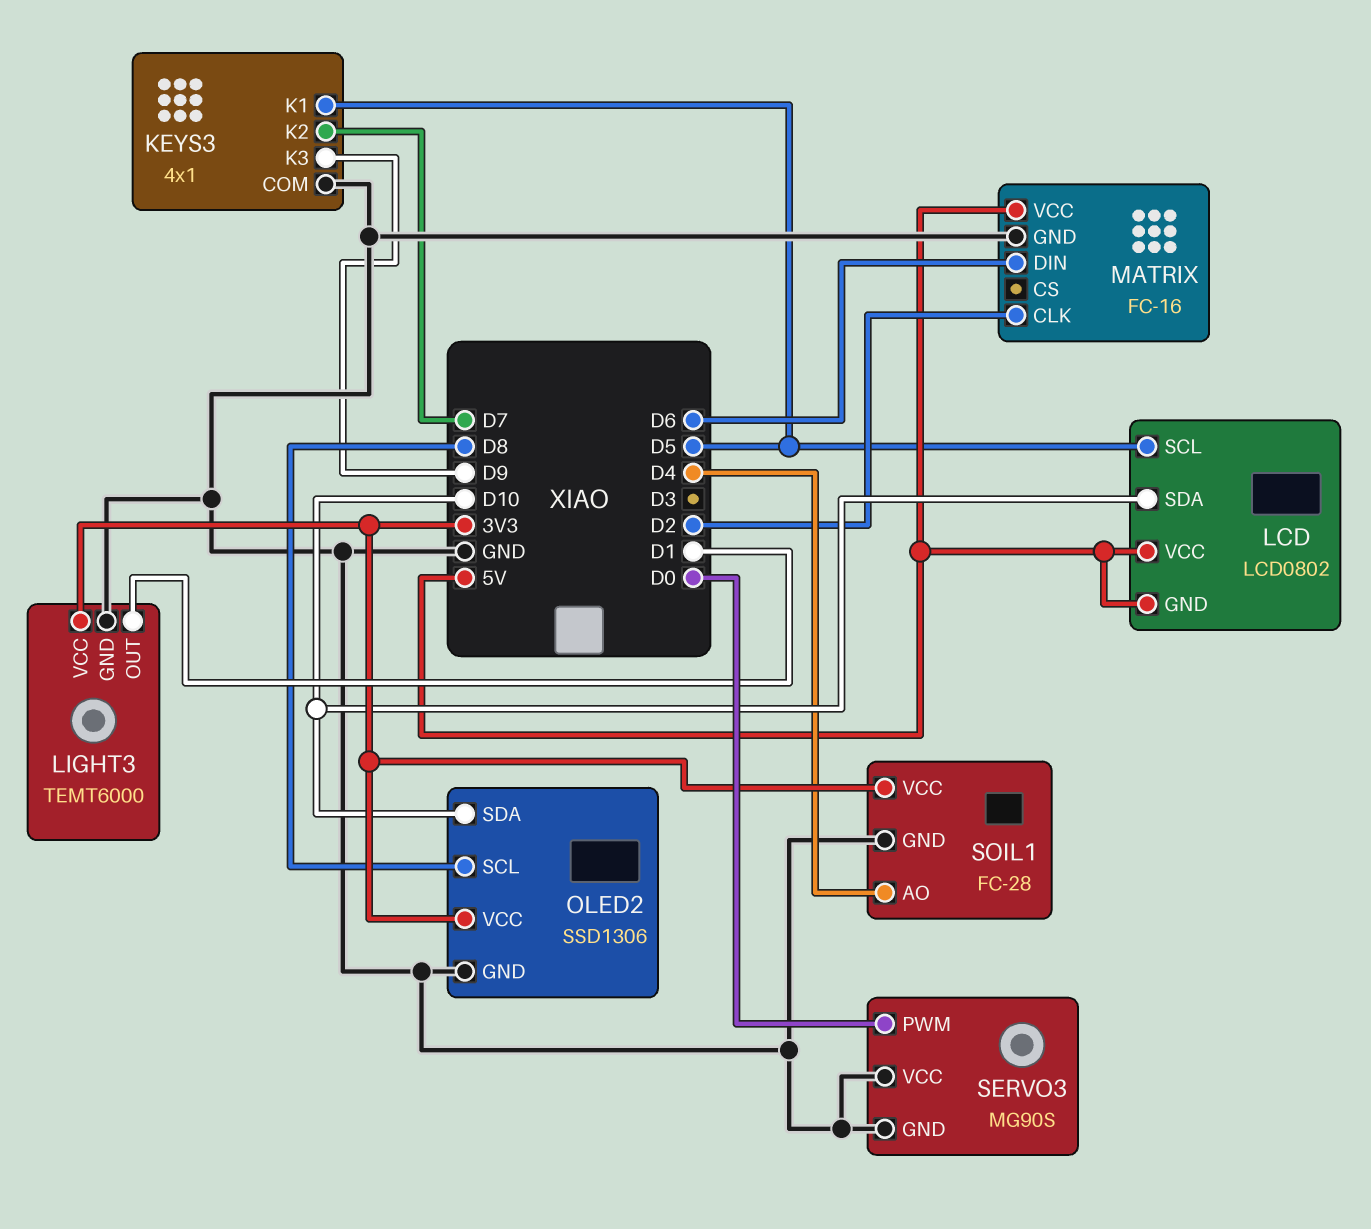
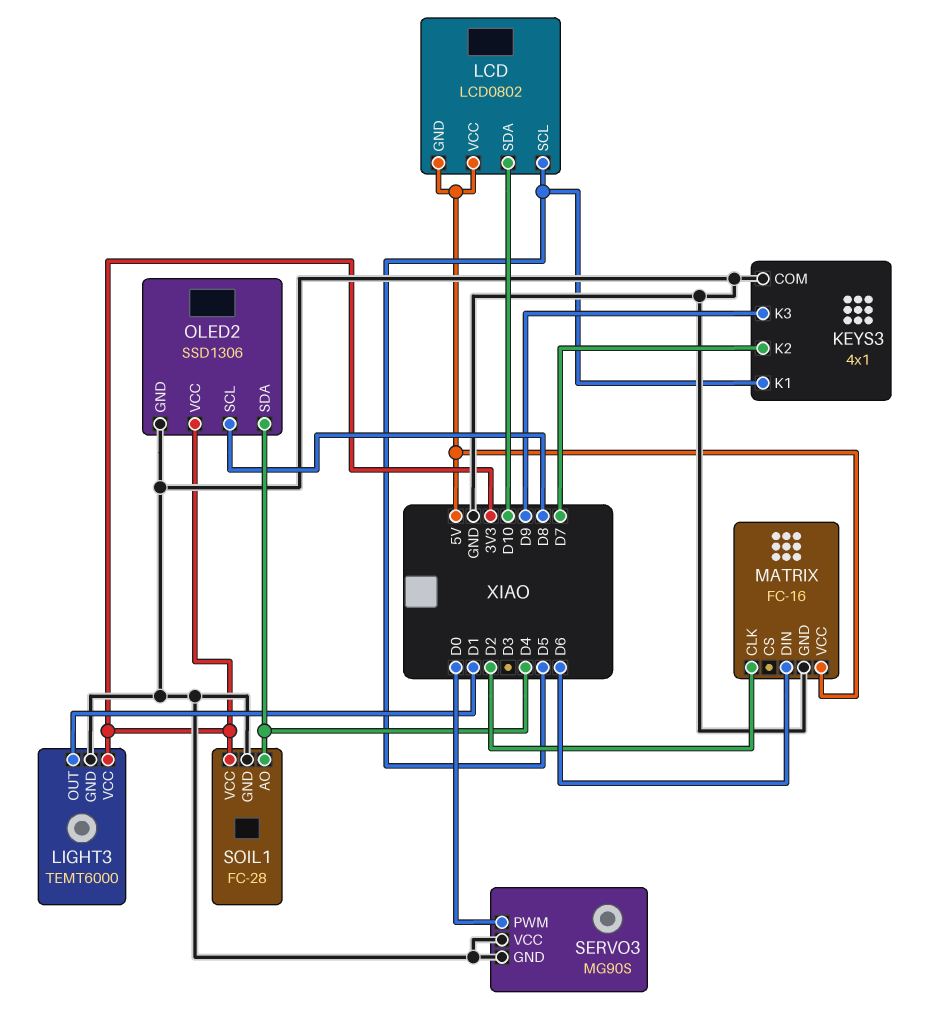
OLED2 pin SDA: D10 -> D4

